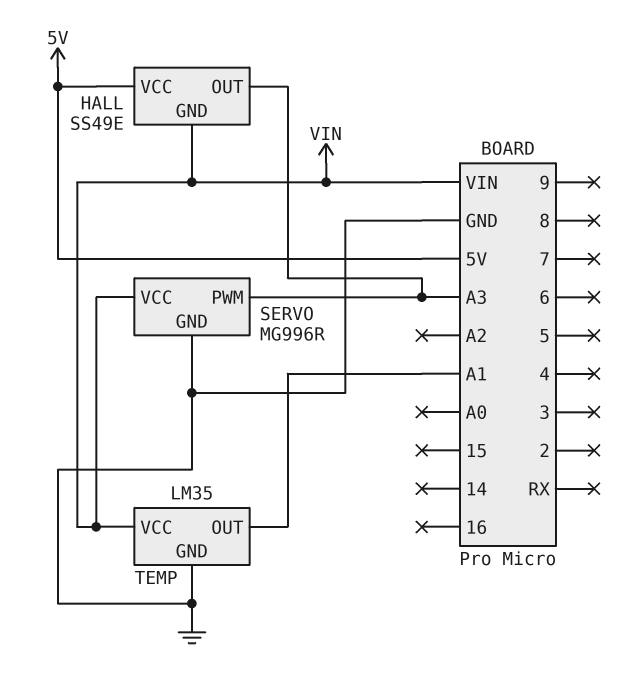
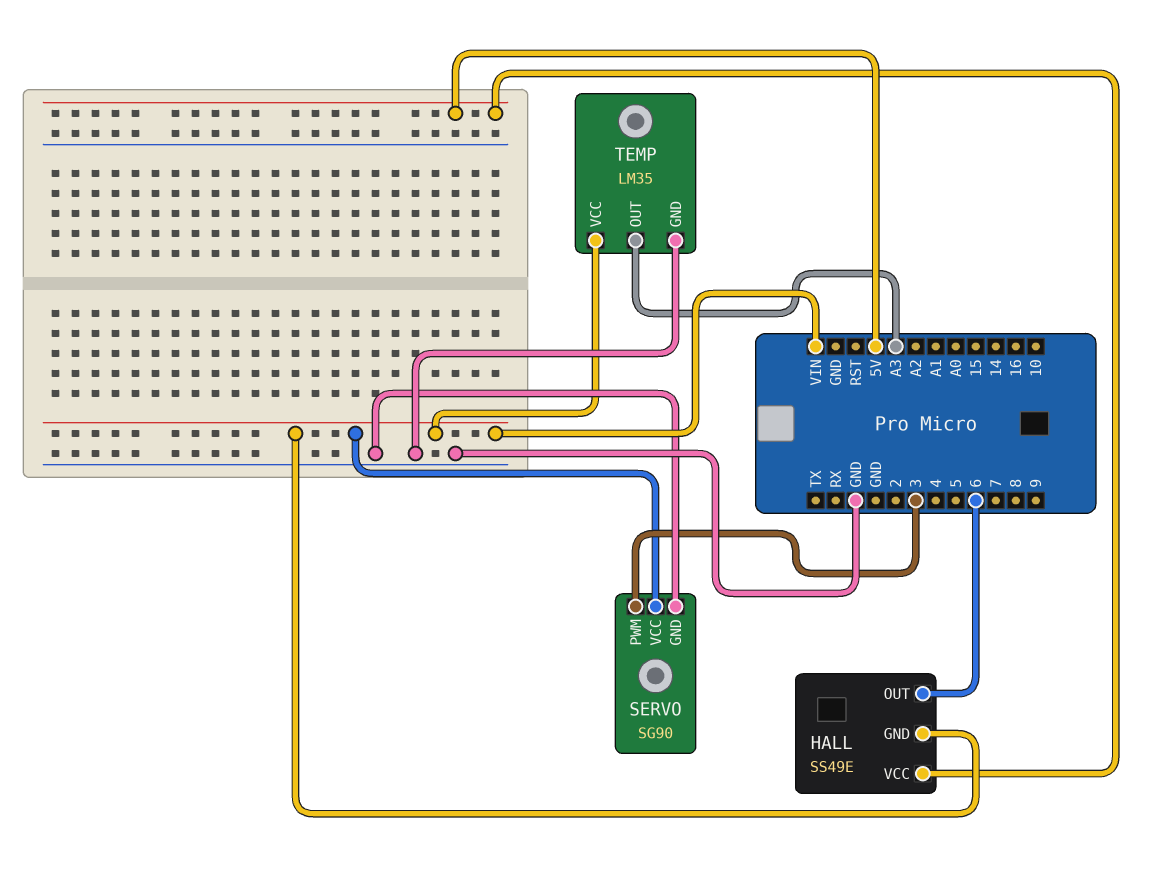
HALL pin OUT: A3 -> 6
SERVO: MG996R -> SG90
SERVO pin PWM: A3 -> 3
TEMP pin OUT: A1 -> A3

